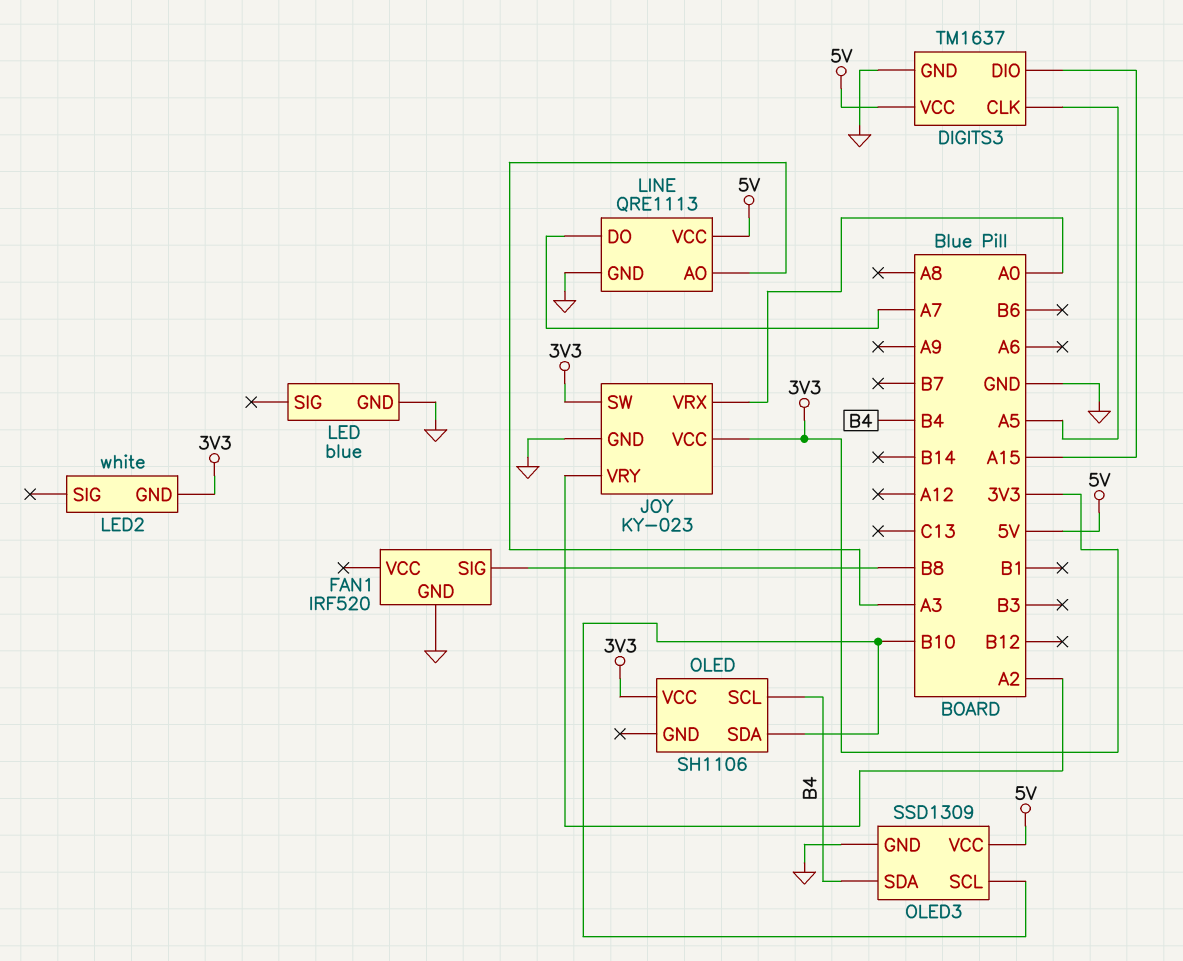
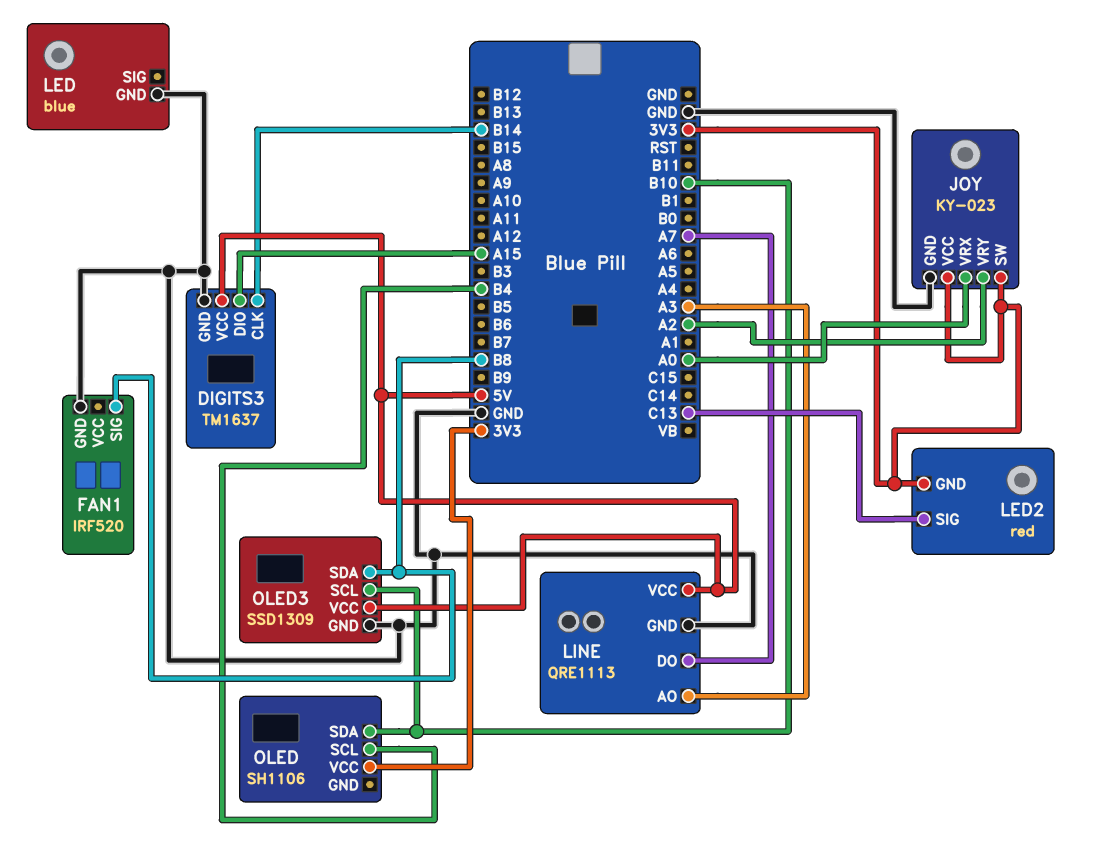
DIGITS3 pin CLK: A5 -> B14
LED2: white -> red
LED2 pin SIG: none -> C13
OLED3 pin SDA: B4 -> B8

